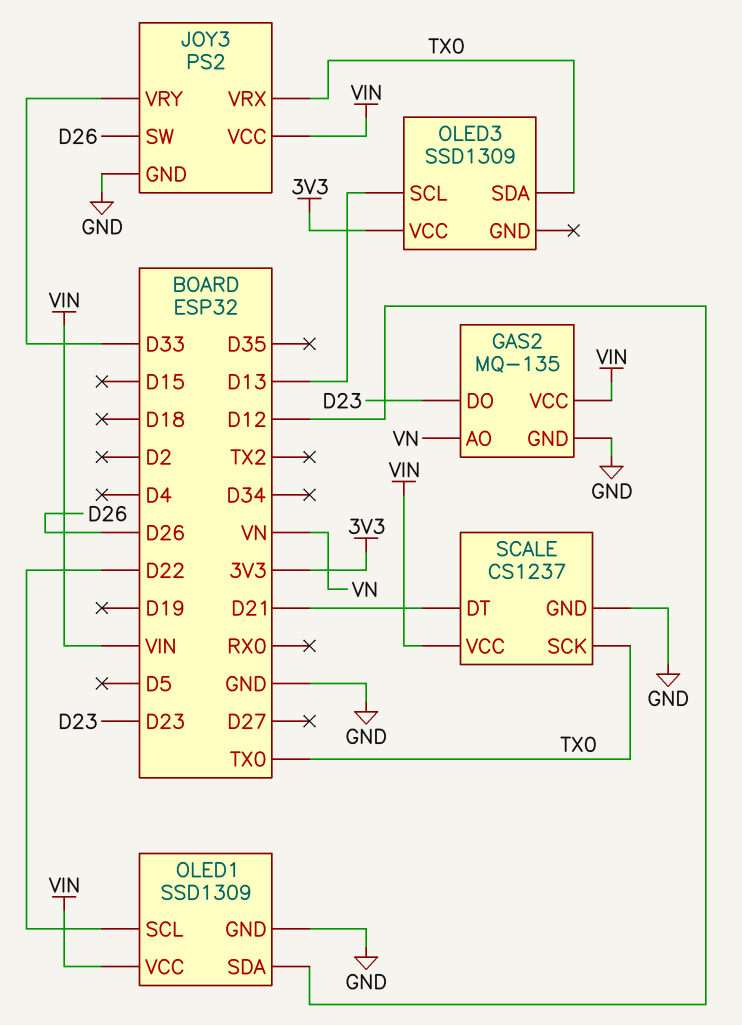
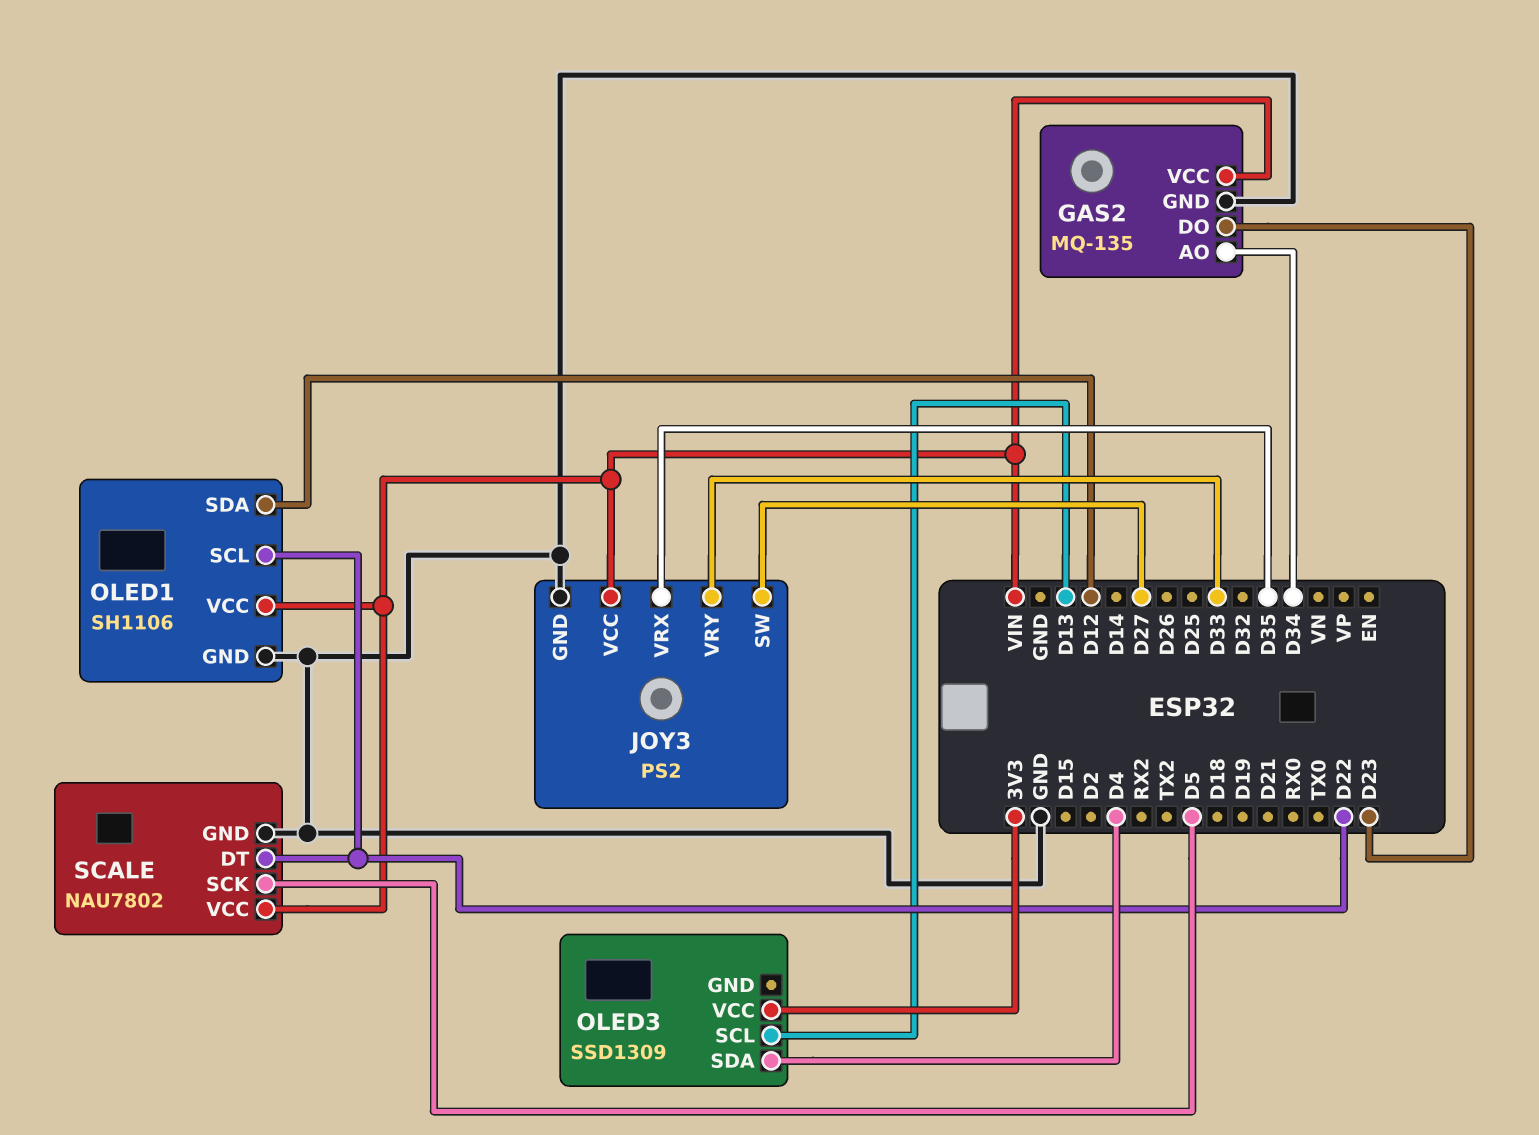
GAS2 pin AO: VN -> D34
JOY3 pin SW: D26 -> D27
JOY3 pin VRX: TX0 -> D35
OLED1: SSD1309 -> SH1106
OLED3 pin SDA: TX0 -> D4
SCALE: CS1237 -> NAU7802
SCALE pin DT: D21 -> D22
SCALE pin SCK: TX0 -> D5

